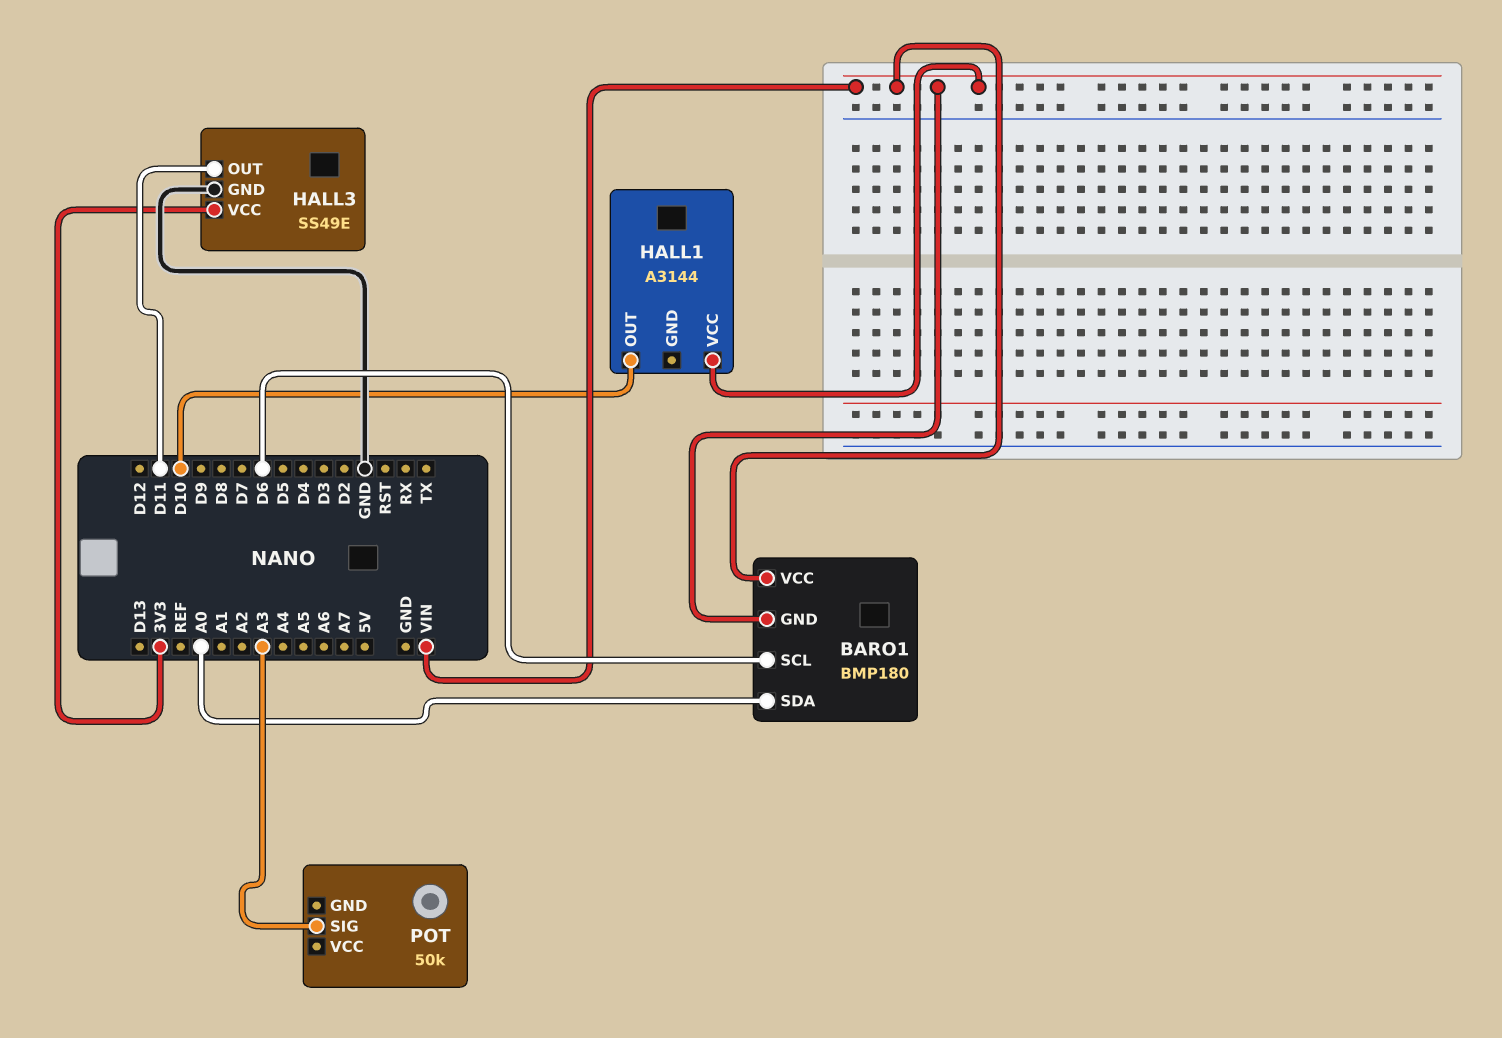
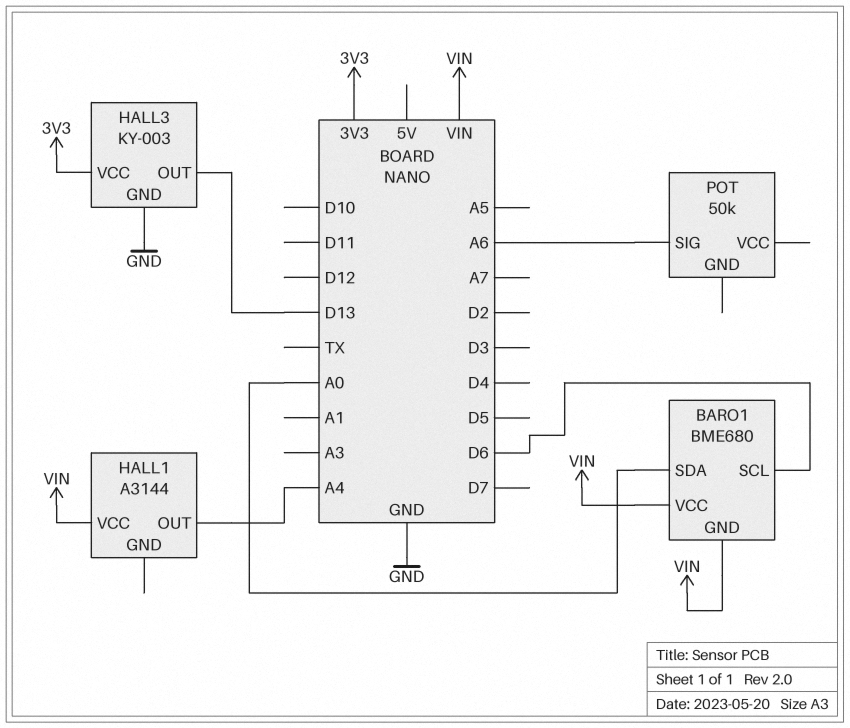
BARO1: BMP180 -> BME680
HALL1 pin OUT: D10 -> A4
HALL3: SS49E -> KY-003
HALL3 pin OUT: D11 -> D13
POT pin SIG: A3 -> A6

